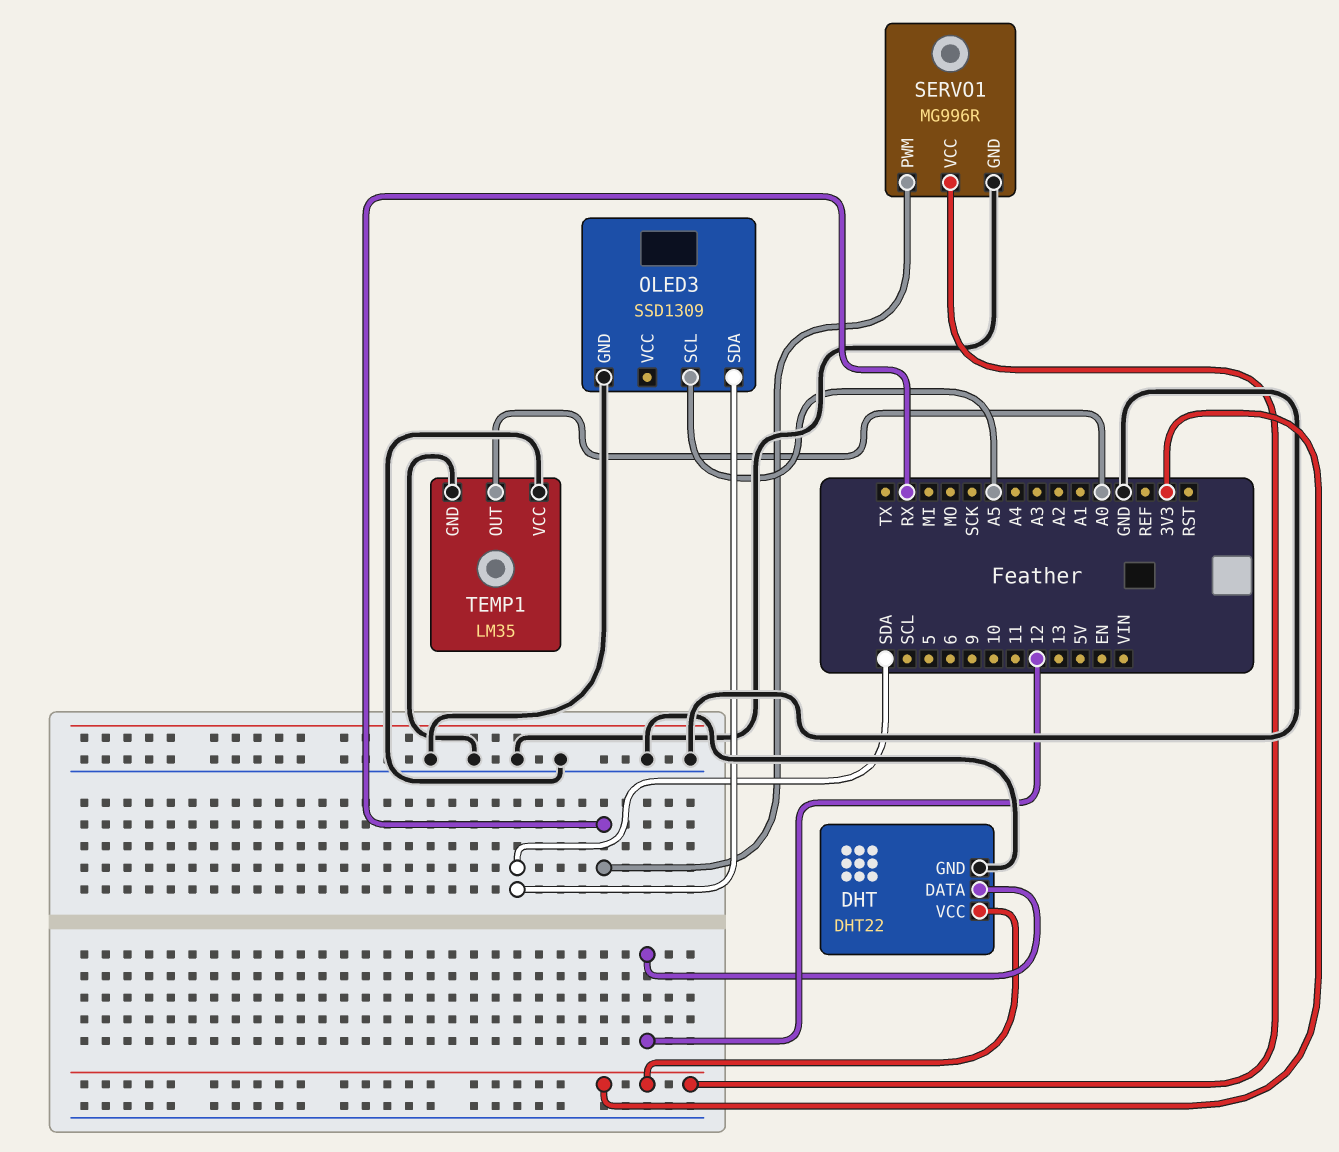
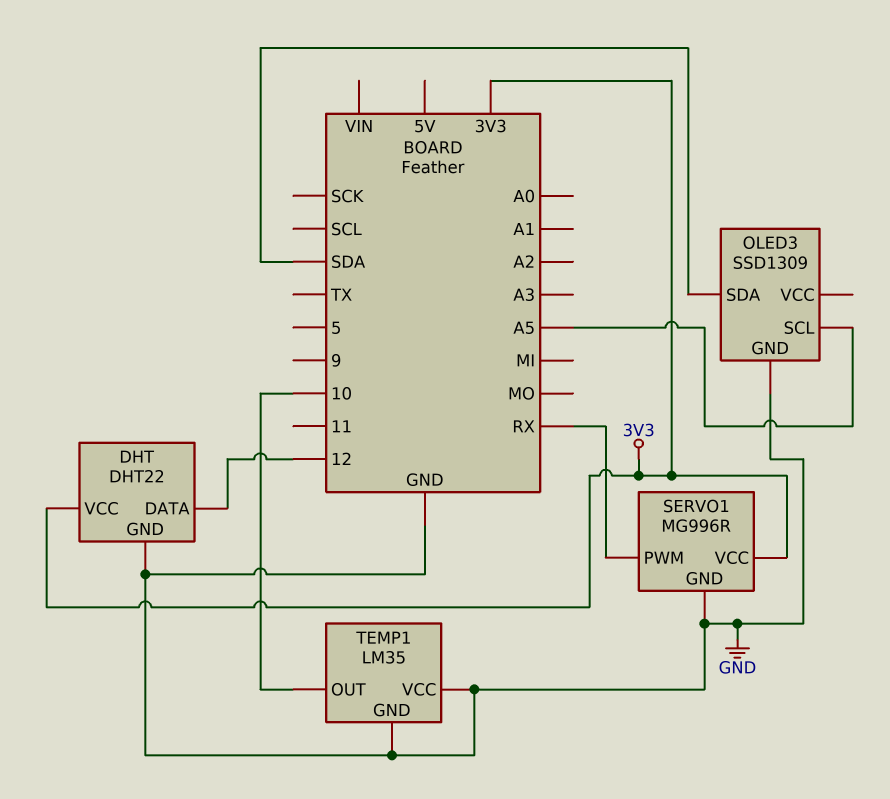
TEMP1 pin OUT: A0 -> 10

